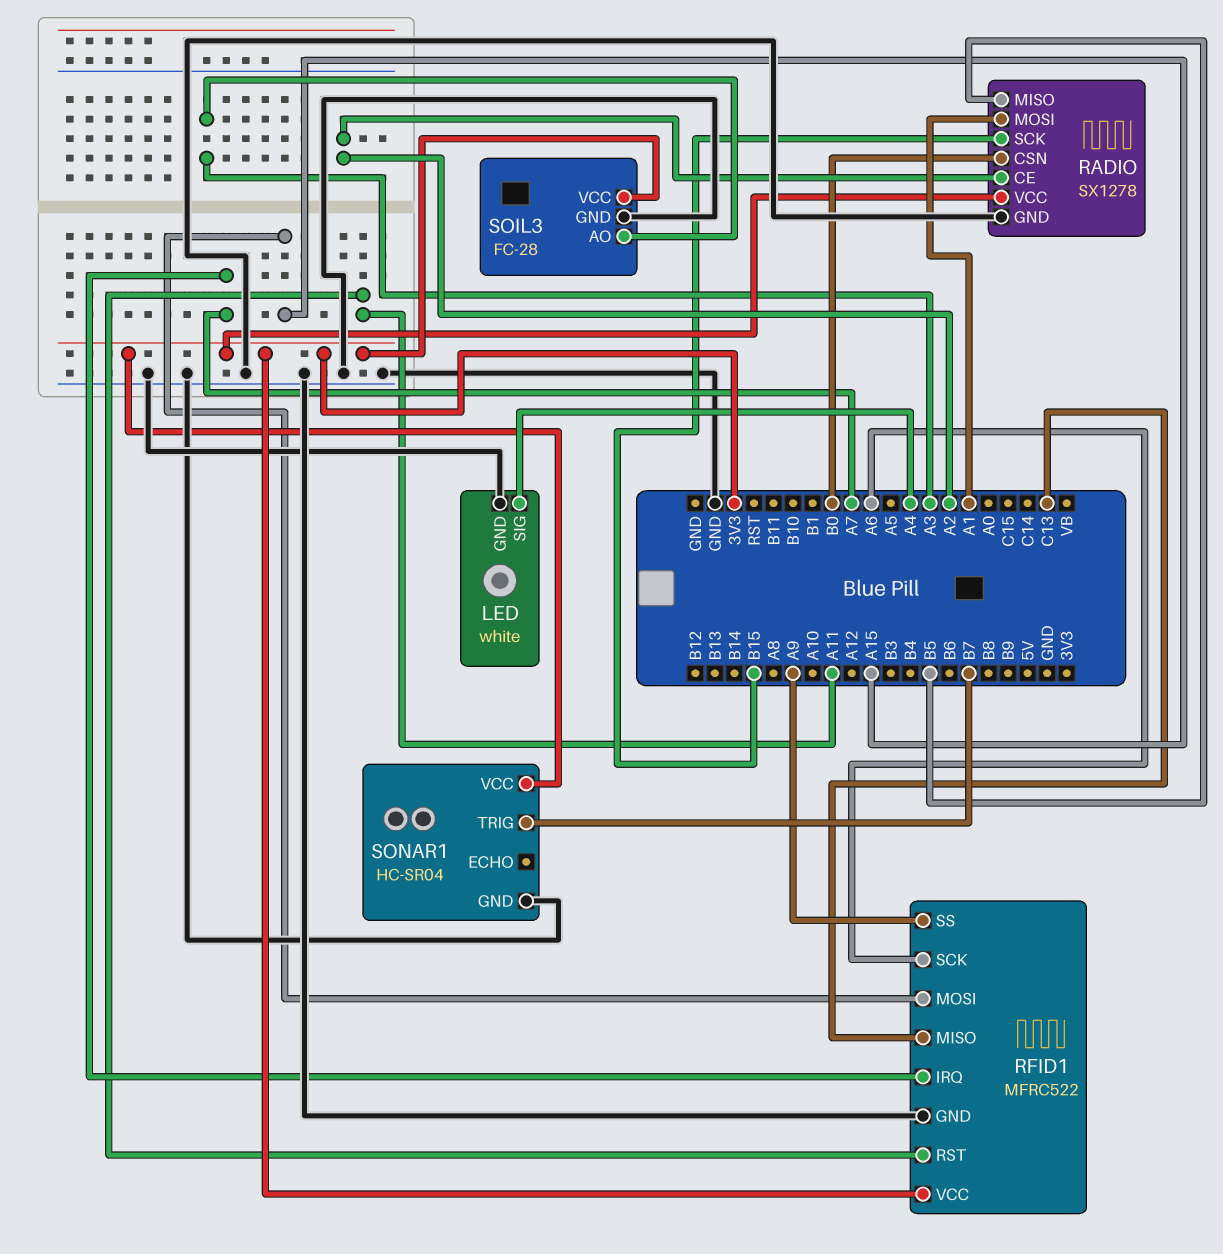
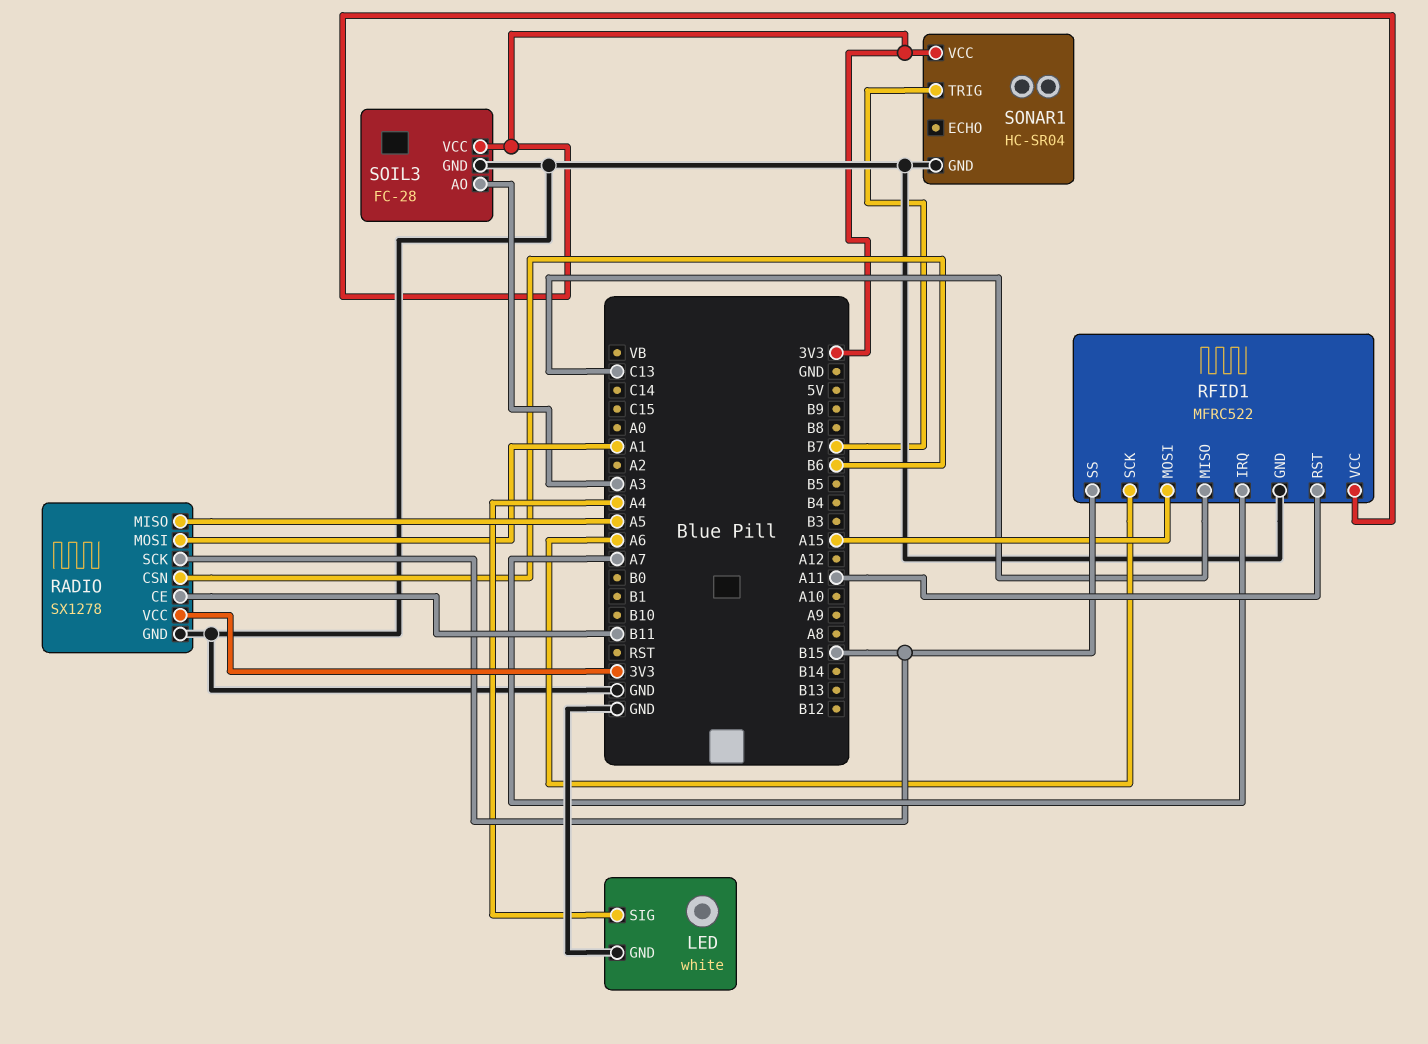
RADIO pin CE: A2 -> B11
RADIO pin CSN: B0 -> B6
RADIO pin MISO: B5 -> A5
RFID1 pin SS: A9 -> B15

